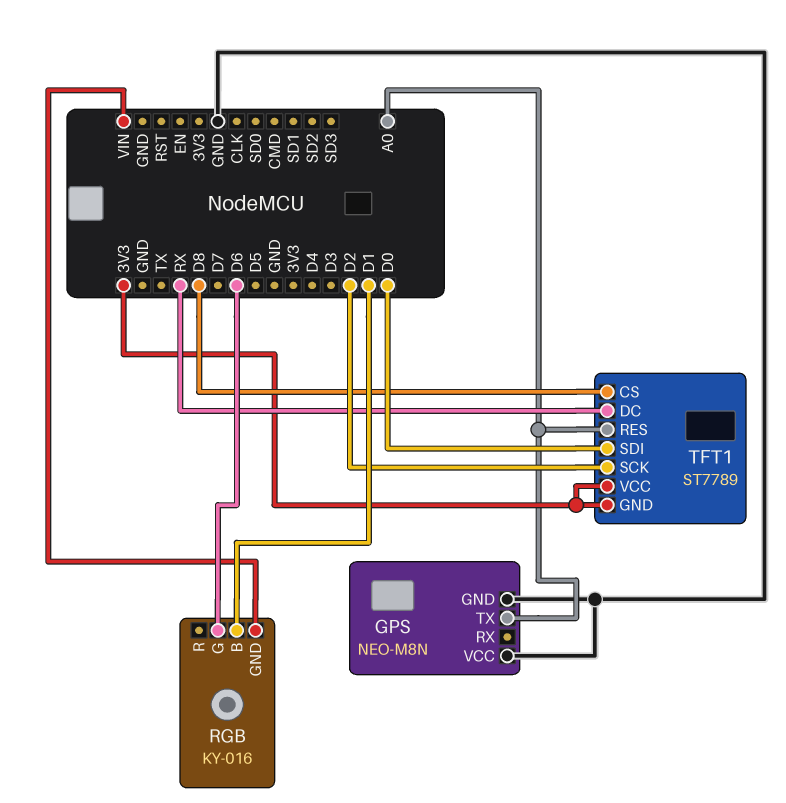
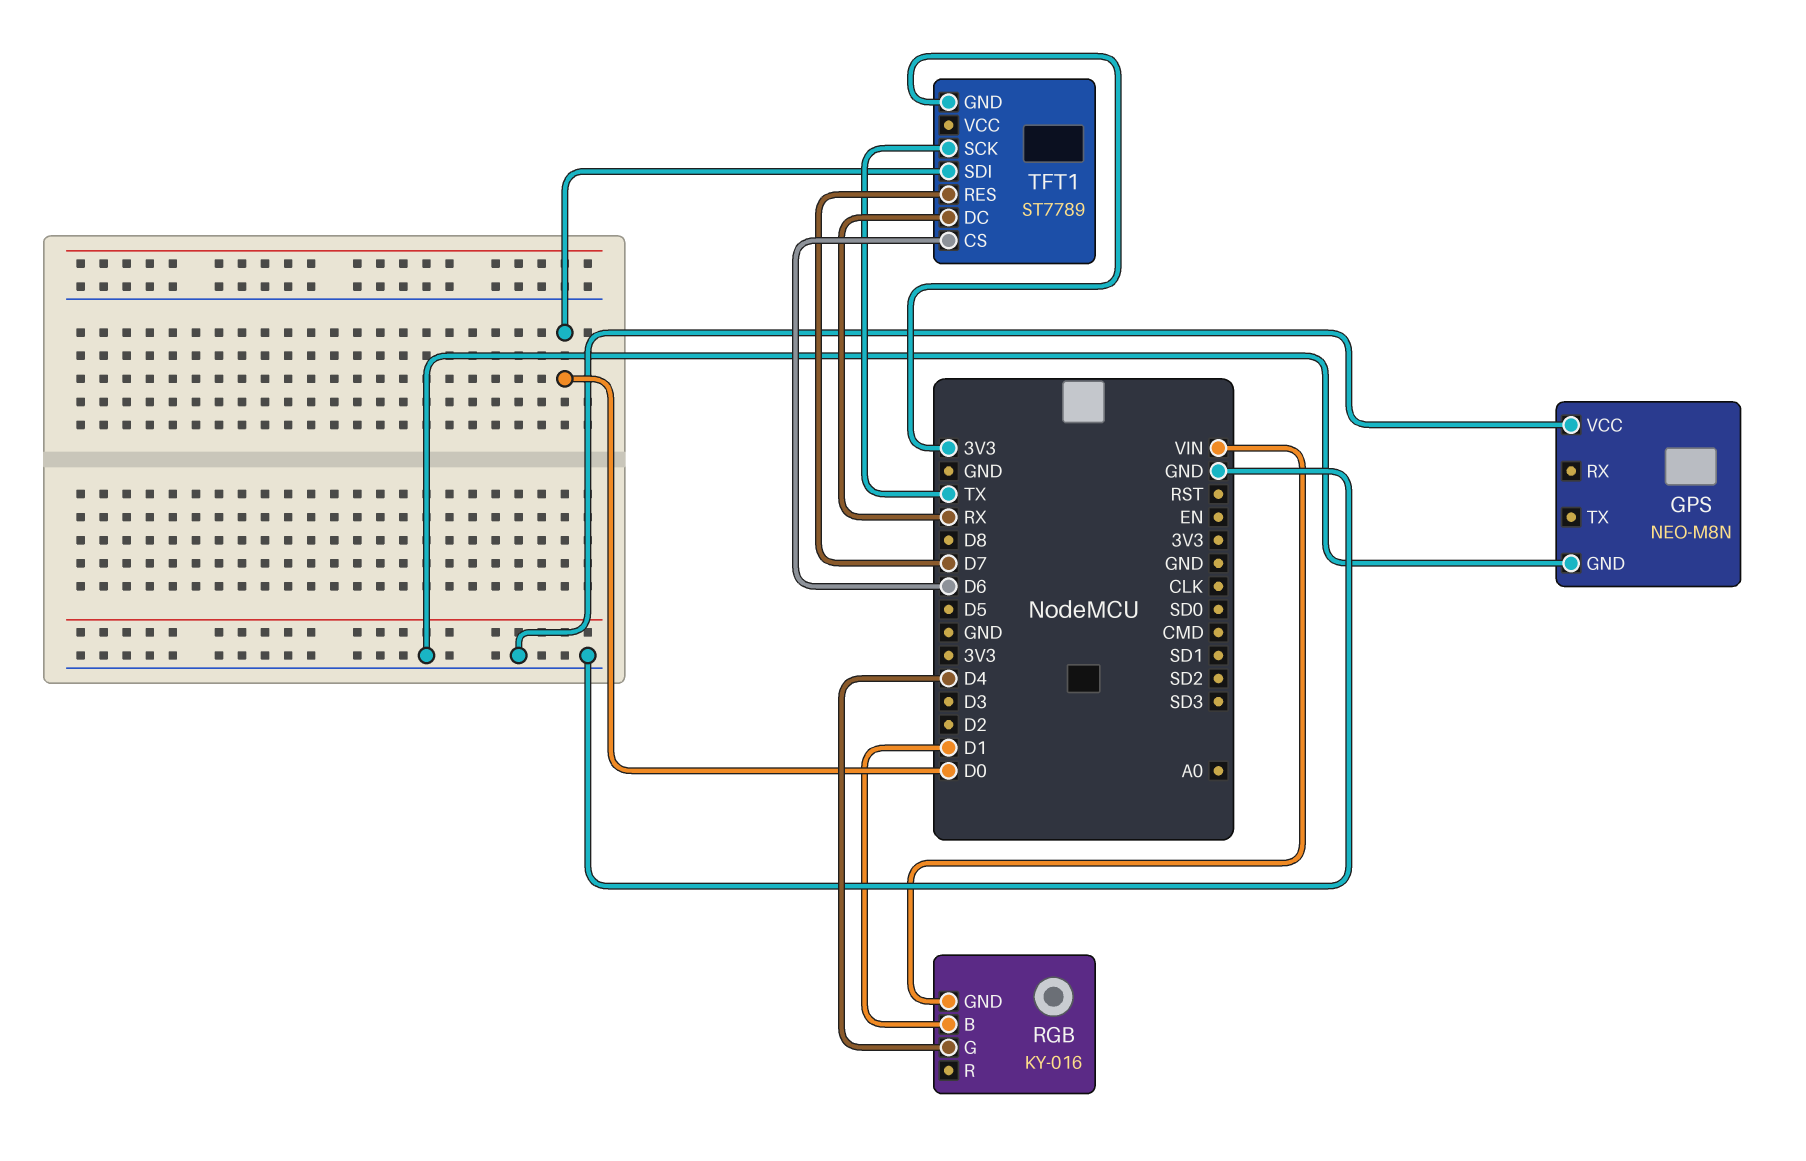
GPS pin TX: A0 -> none
RGB pin G: D6 -> D4
TFT1 pin CS: D8 -> D6
TFT1 pin RES: A0 -> D7
TFT1 pin SCK: D2 -> TX
TFT1 pin VCC: 3V3 -> none

